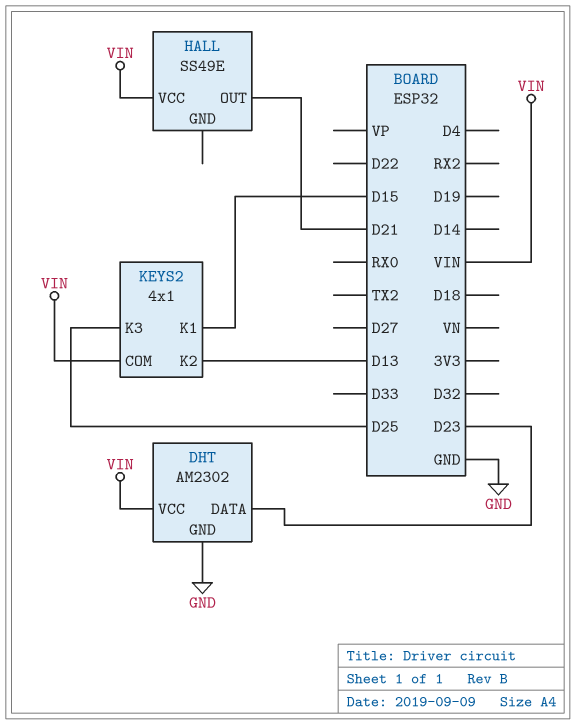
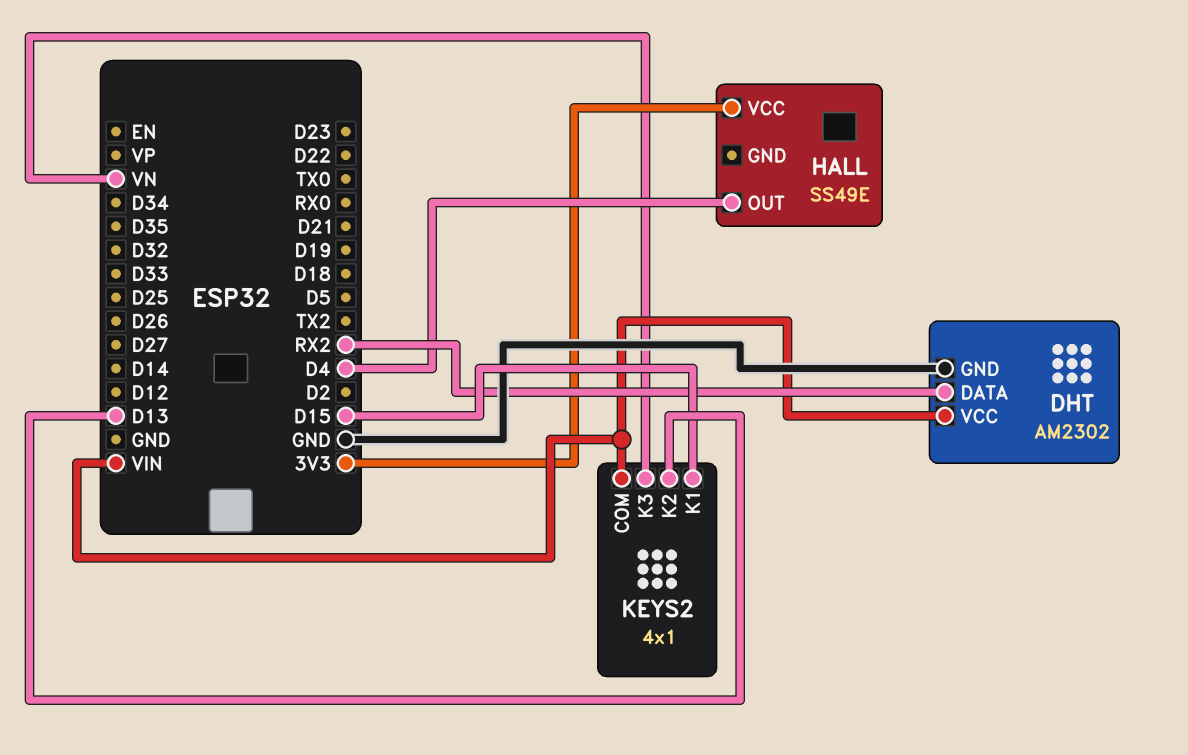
DHT pin DATA: D23 -> RX2
HALL pin OUT: D21 -> D4
HALL pin VCC: VIN -> 3V3
KEYS2 pin K3: D25 -> VN

